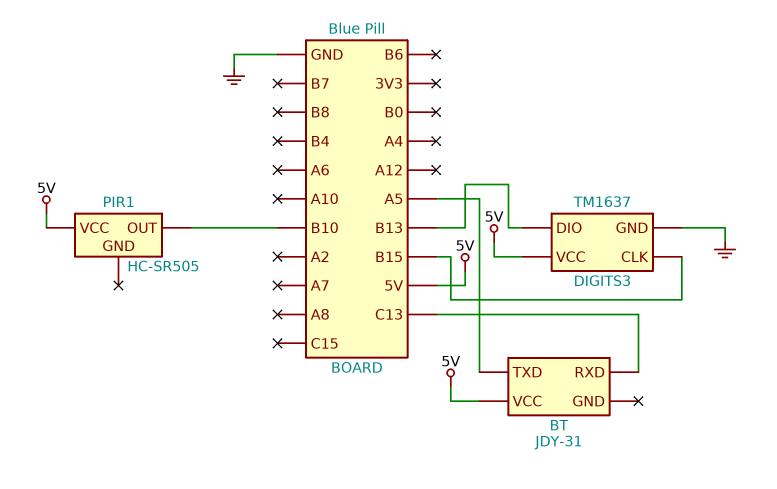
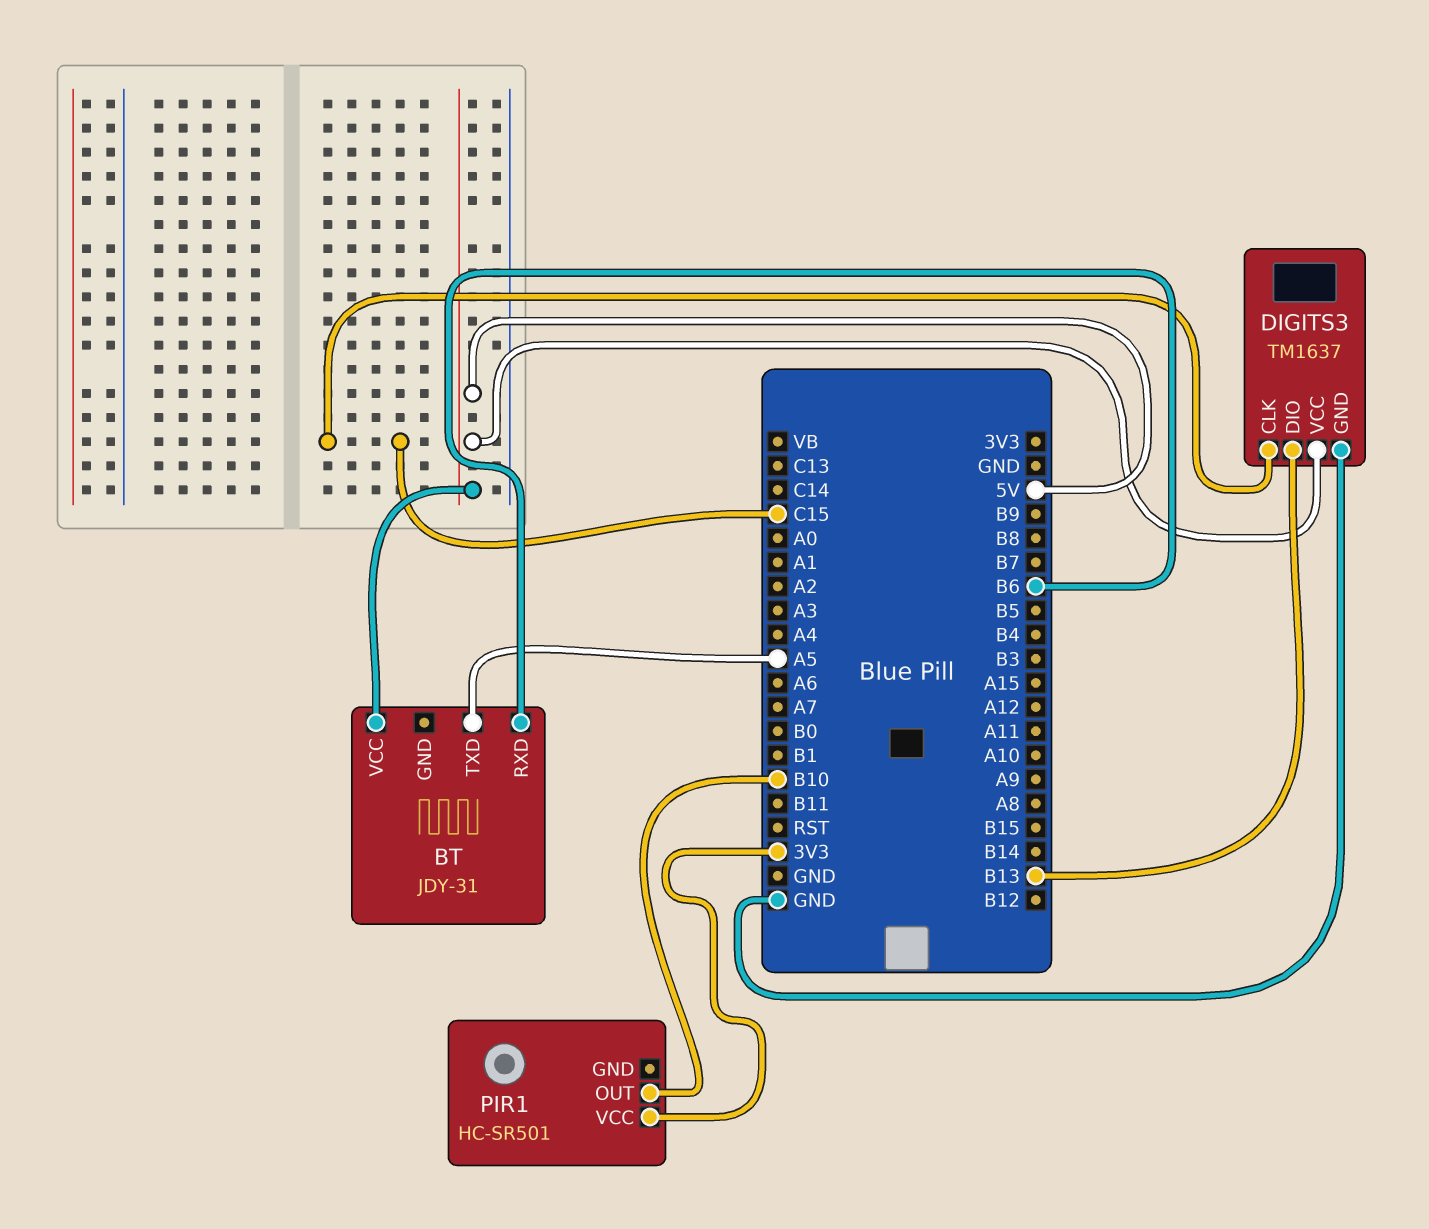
BT pin RXD: C13 -> B6
DIGITS3 pin CLK: B15 -> C15
PIR1: HC-SR505 -> HC-SR501
PIR1 pin VCC: 5V -> 3V3

